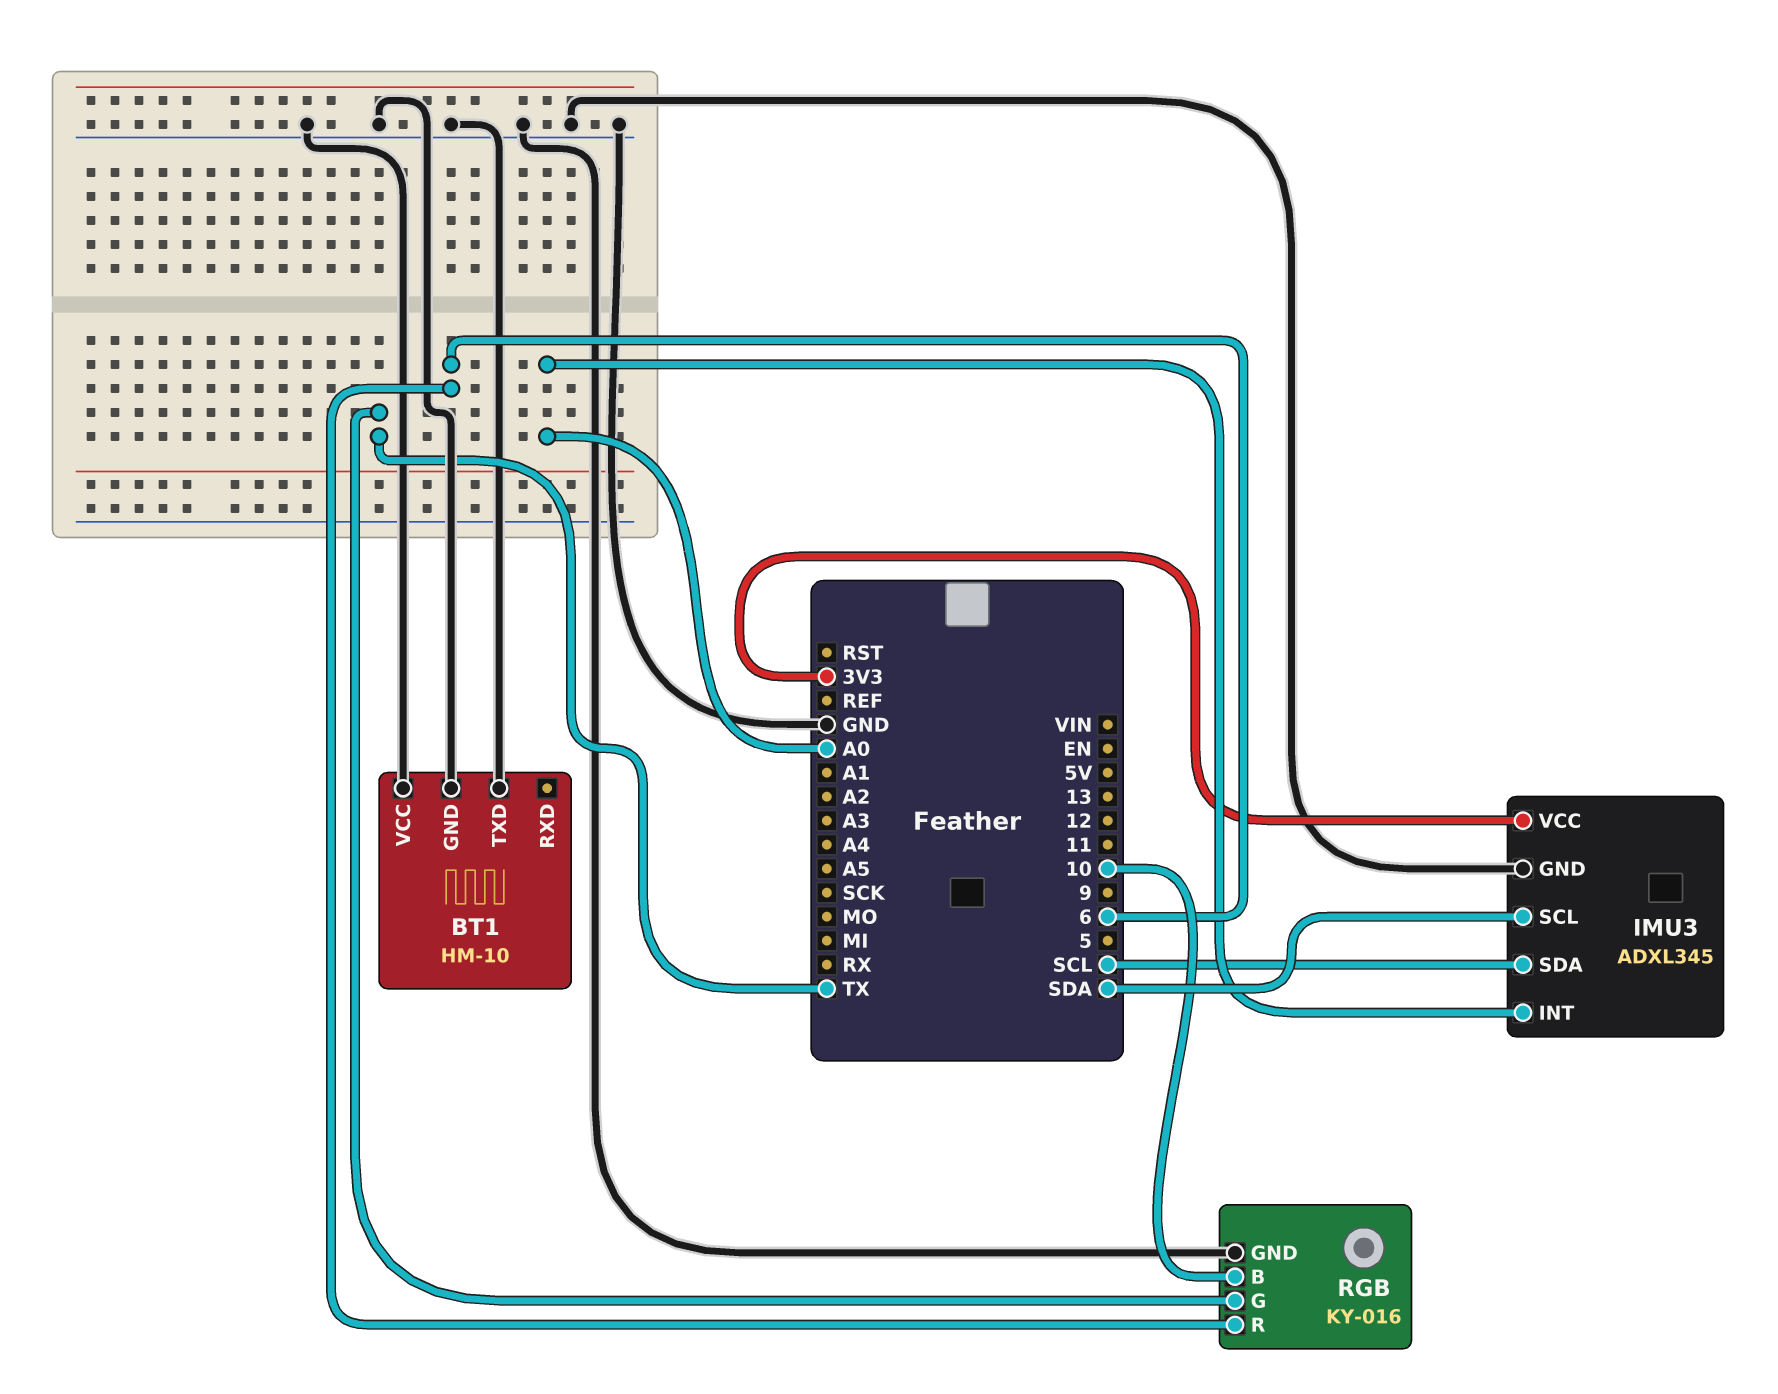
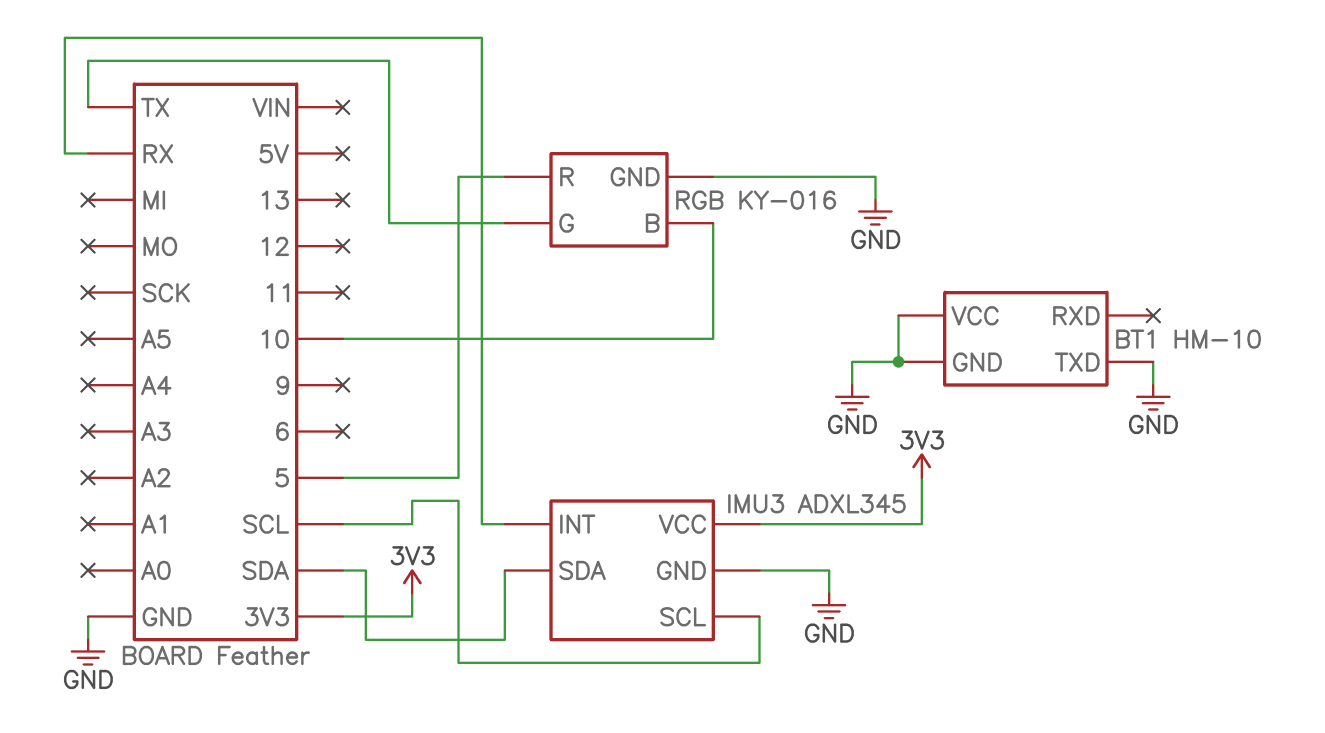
IMU3 pin INT: A0 -> RX
IMU3 pin SCL: SDA -> SCL
IMU3 pin SDA: SCL -> SDA
RGB pin R: 6 -> 5

